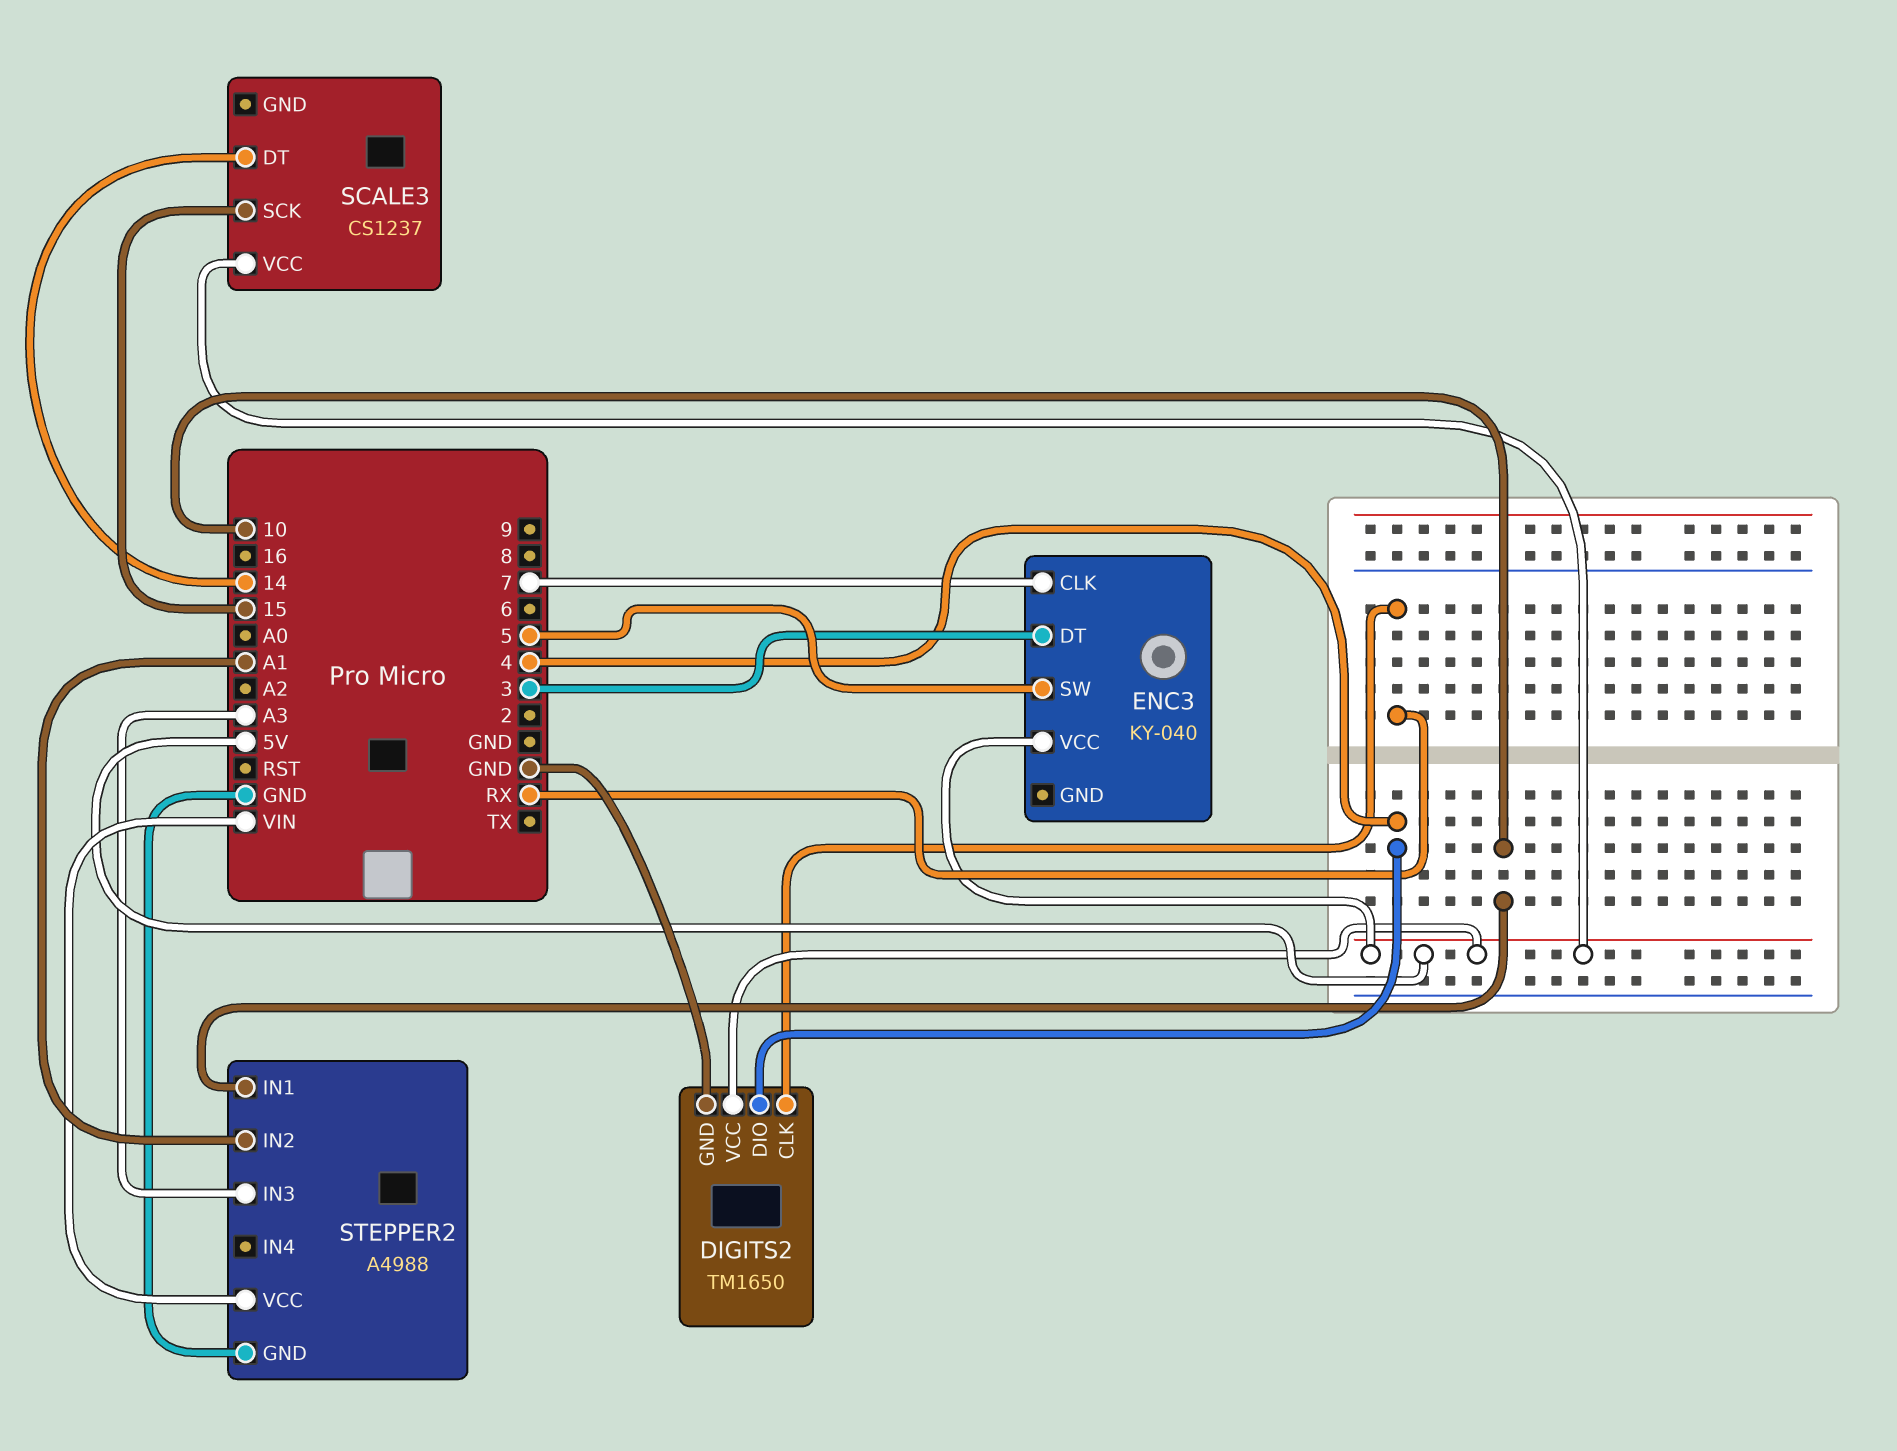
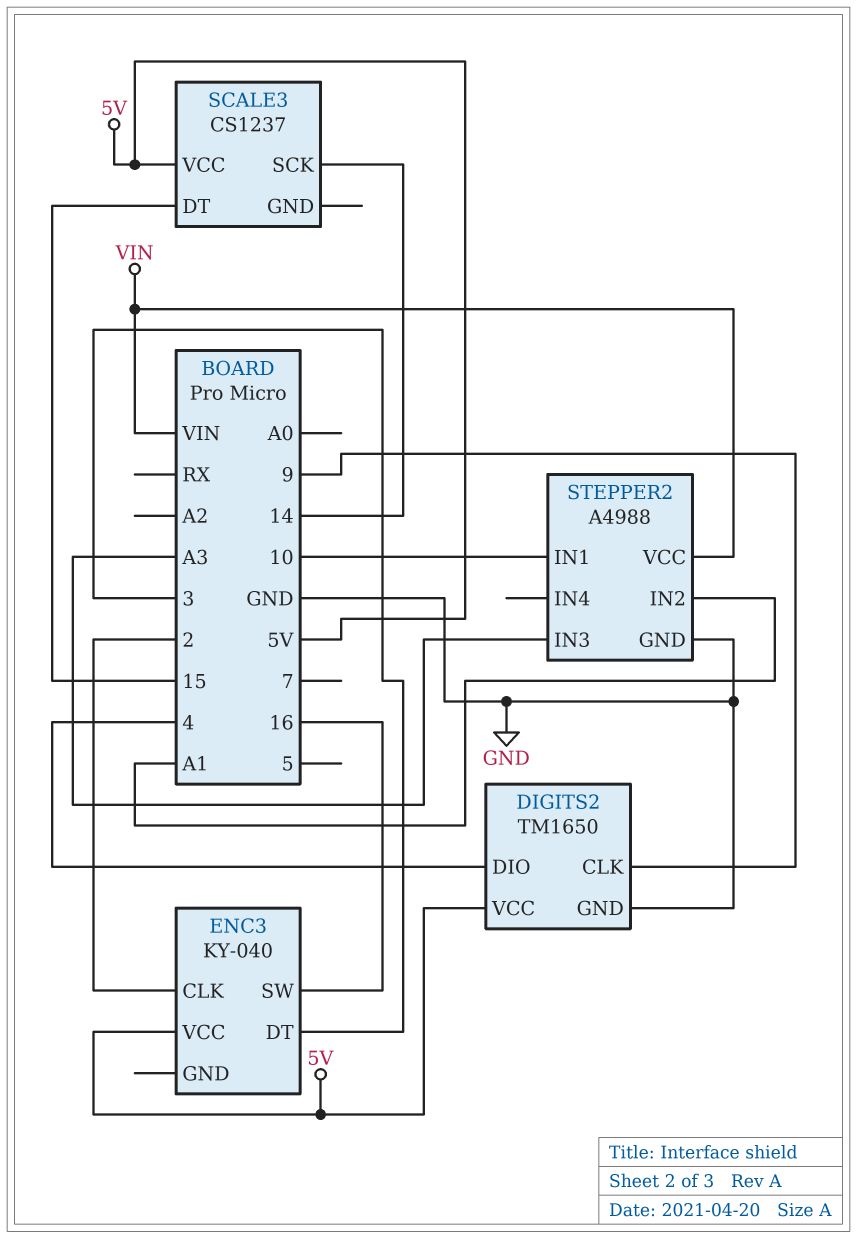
DIGITS2 pin CLK: RX -> 9
ENC3 pin CLK: 7 -> 2
ENC3 pin SW: 5 -> 16
SCALE3 pin DT: 14 -> 15
SCALE3 pin SCK: 15 -> 14

